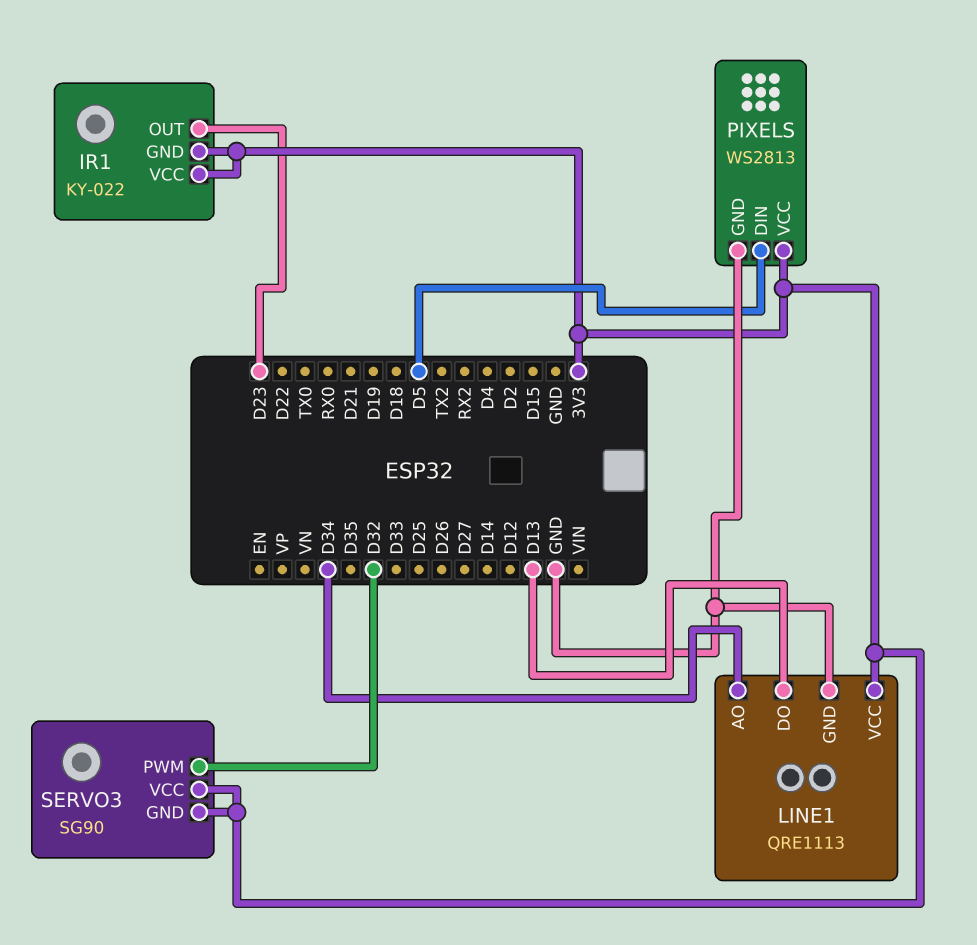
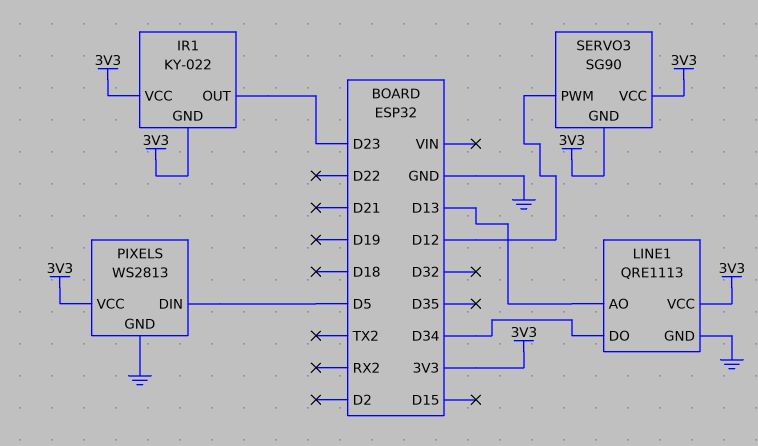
LINE1 pin AO: D34 -> D13
LINE1 pin DO: D13 -> D34
SERVO3 pin PWM: D32 -> D12

